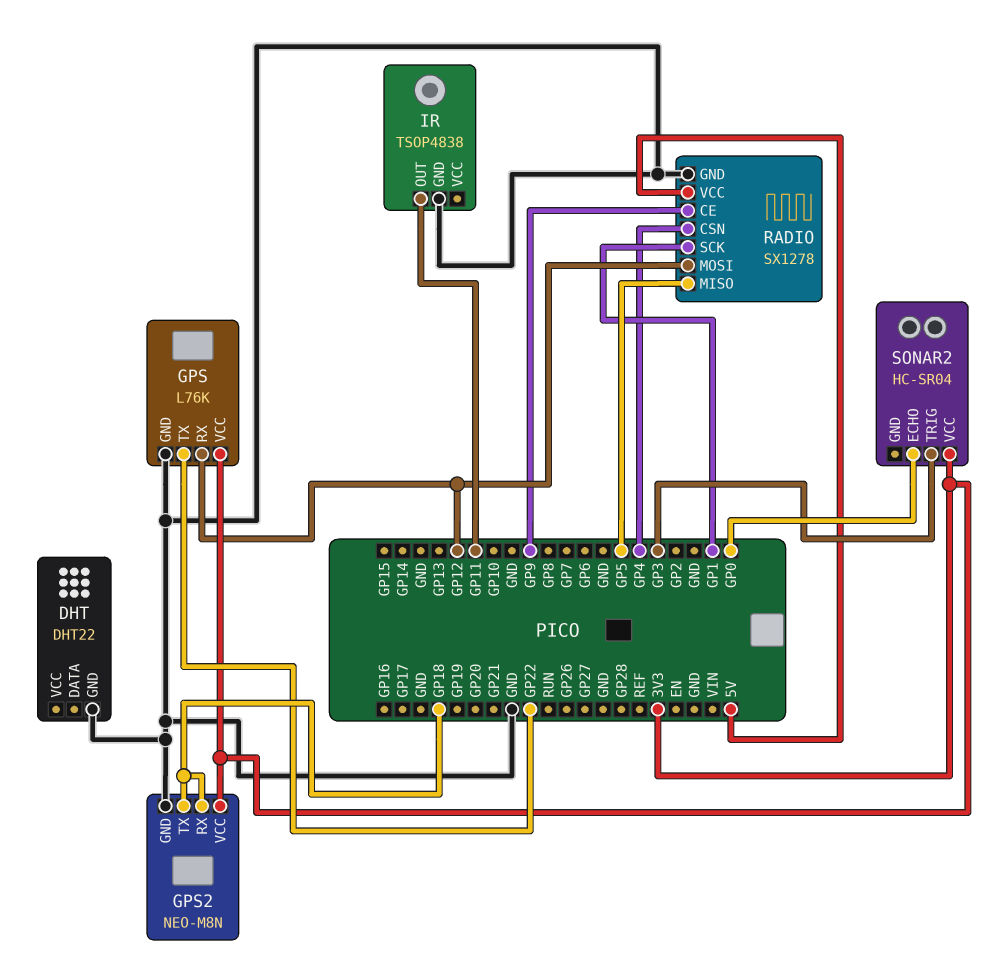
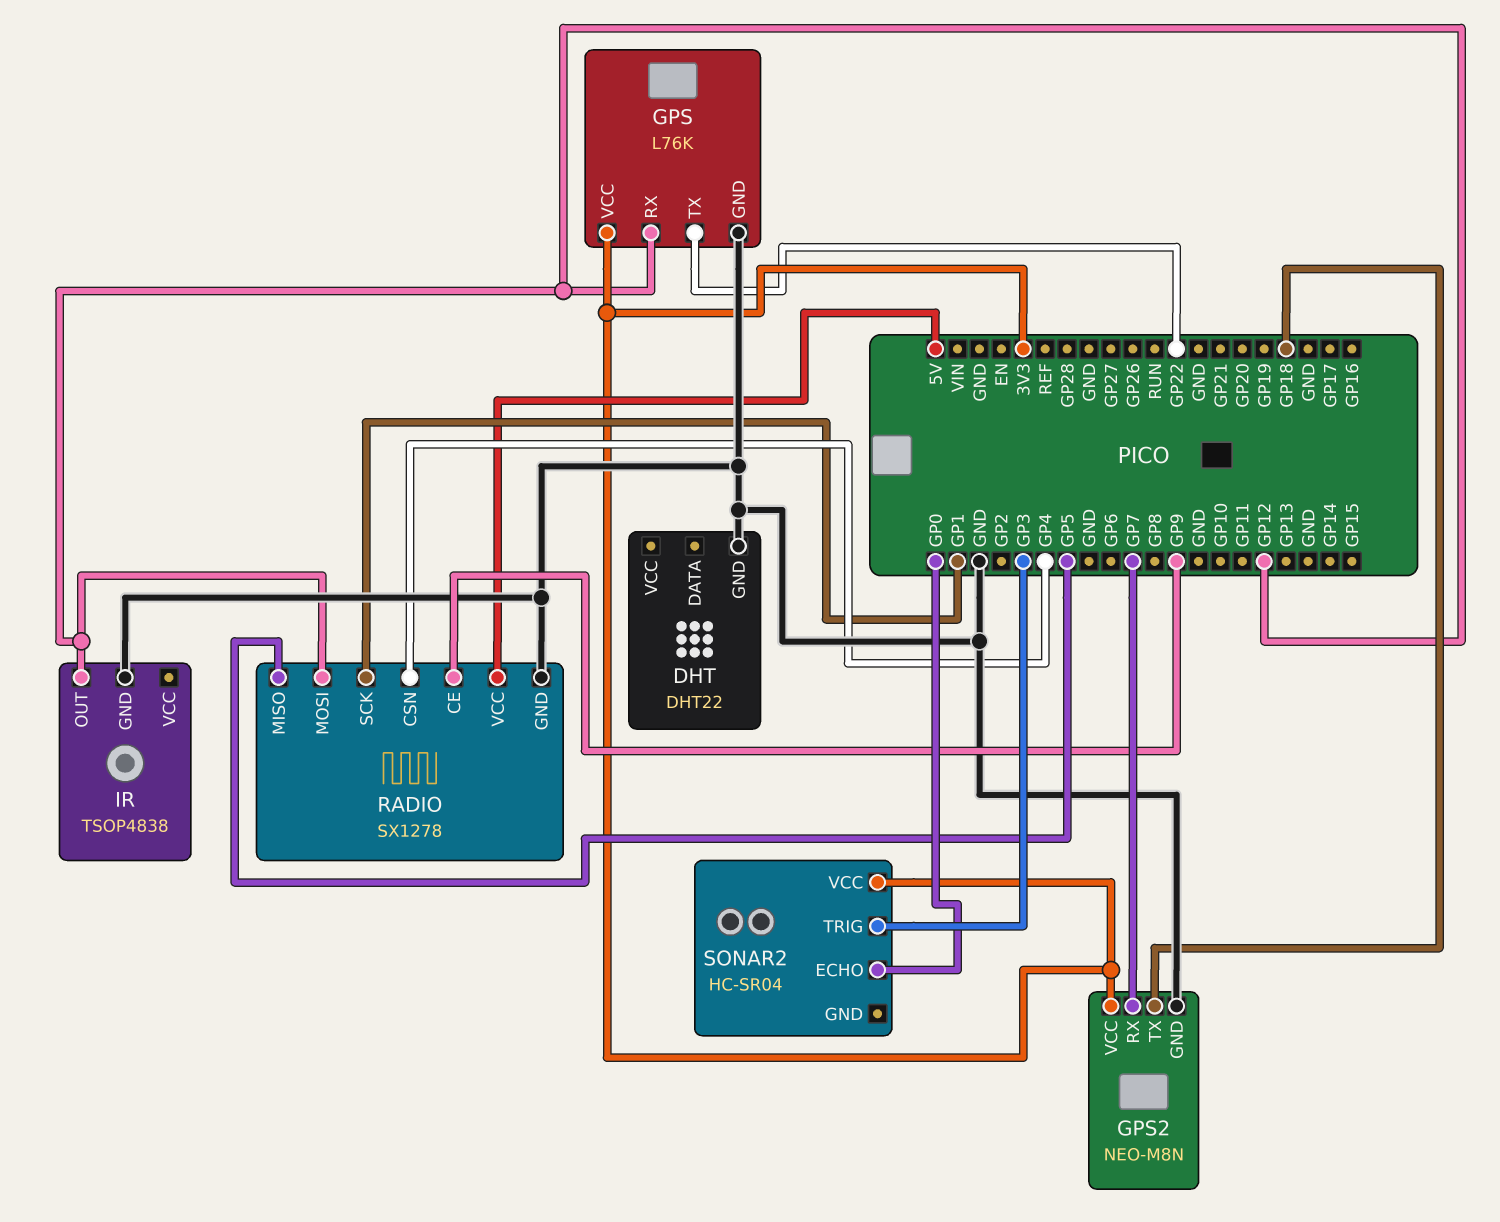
GPS2 pin RX: GP18 -> GP7
IR pin OUT: GP11 -> GP12

